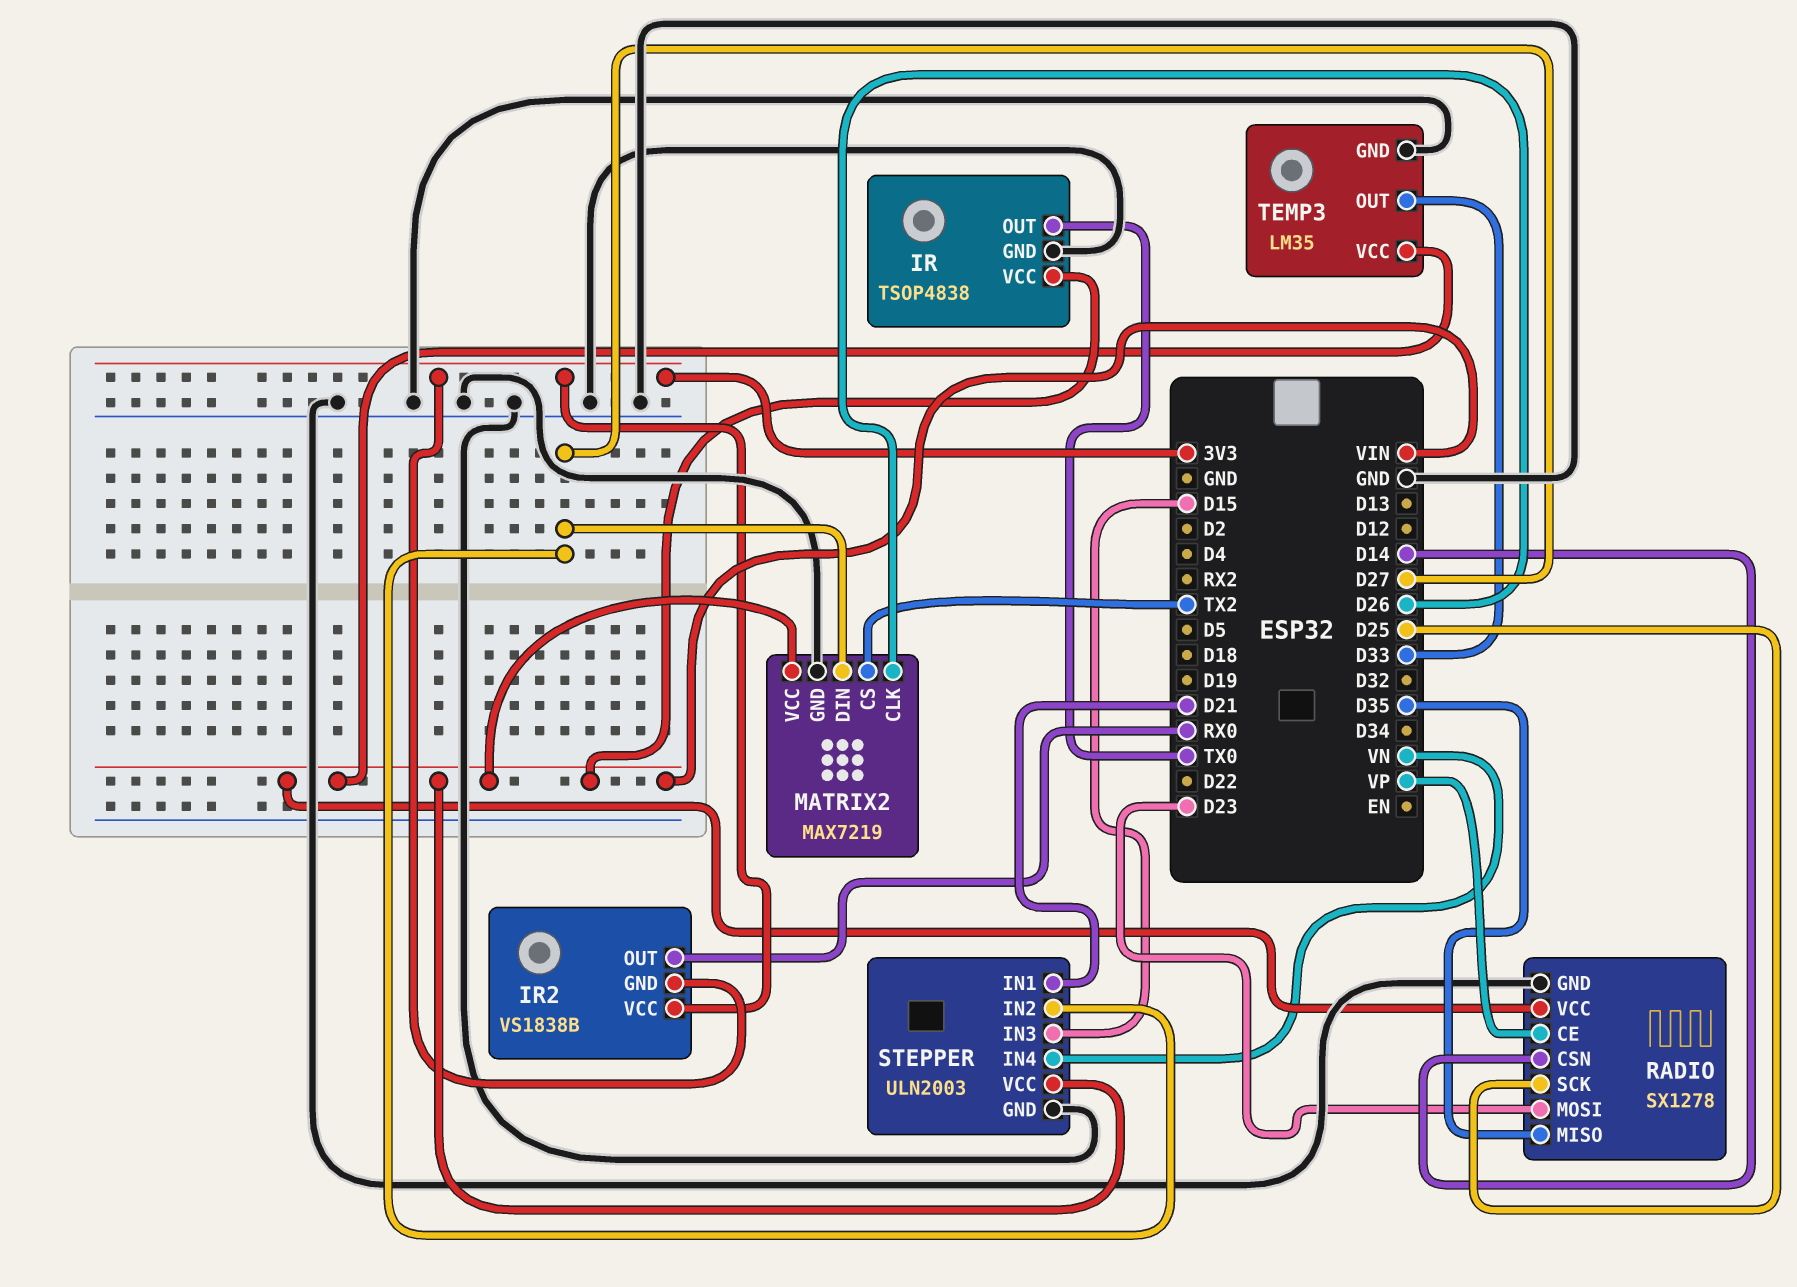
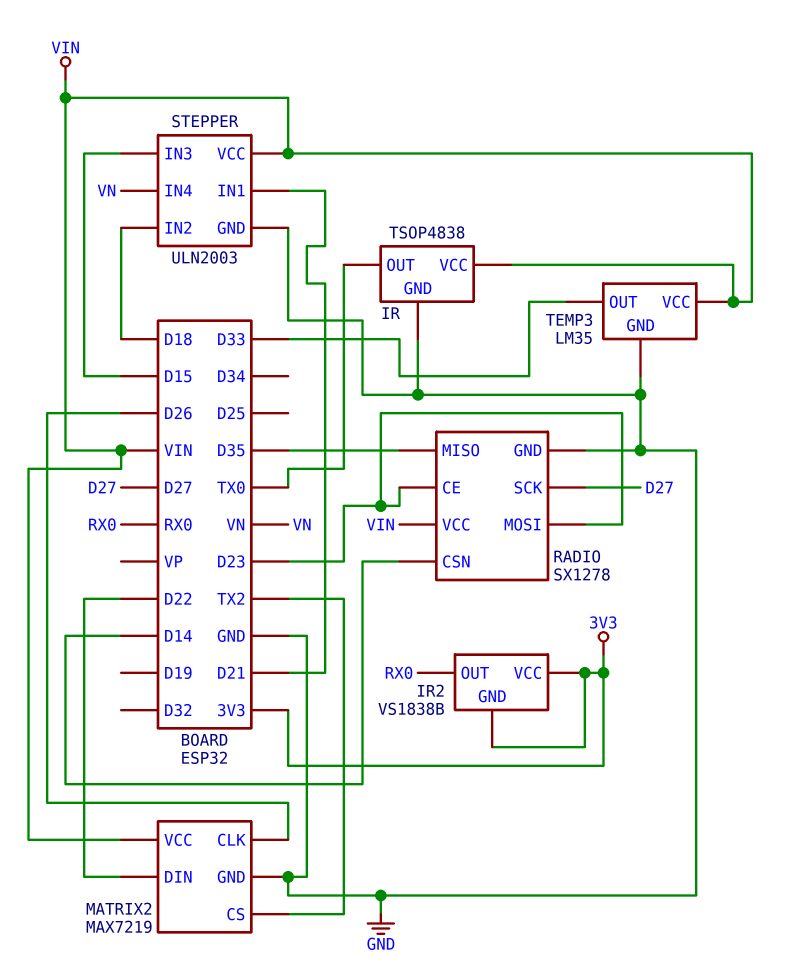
MATRIX2 pin DIN: D27 -> D22
RADIO pin CE: VP -> D23
RADIO pin SCK: D25 -> D27
STEPPER pin IN2: D27 -> D18

